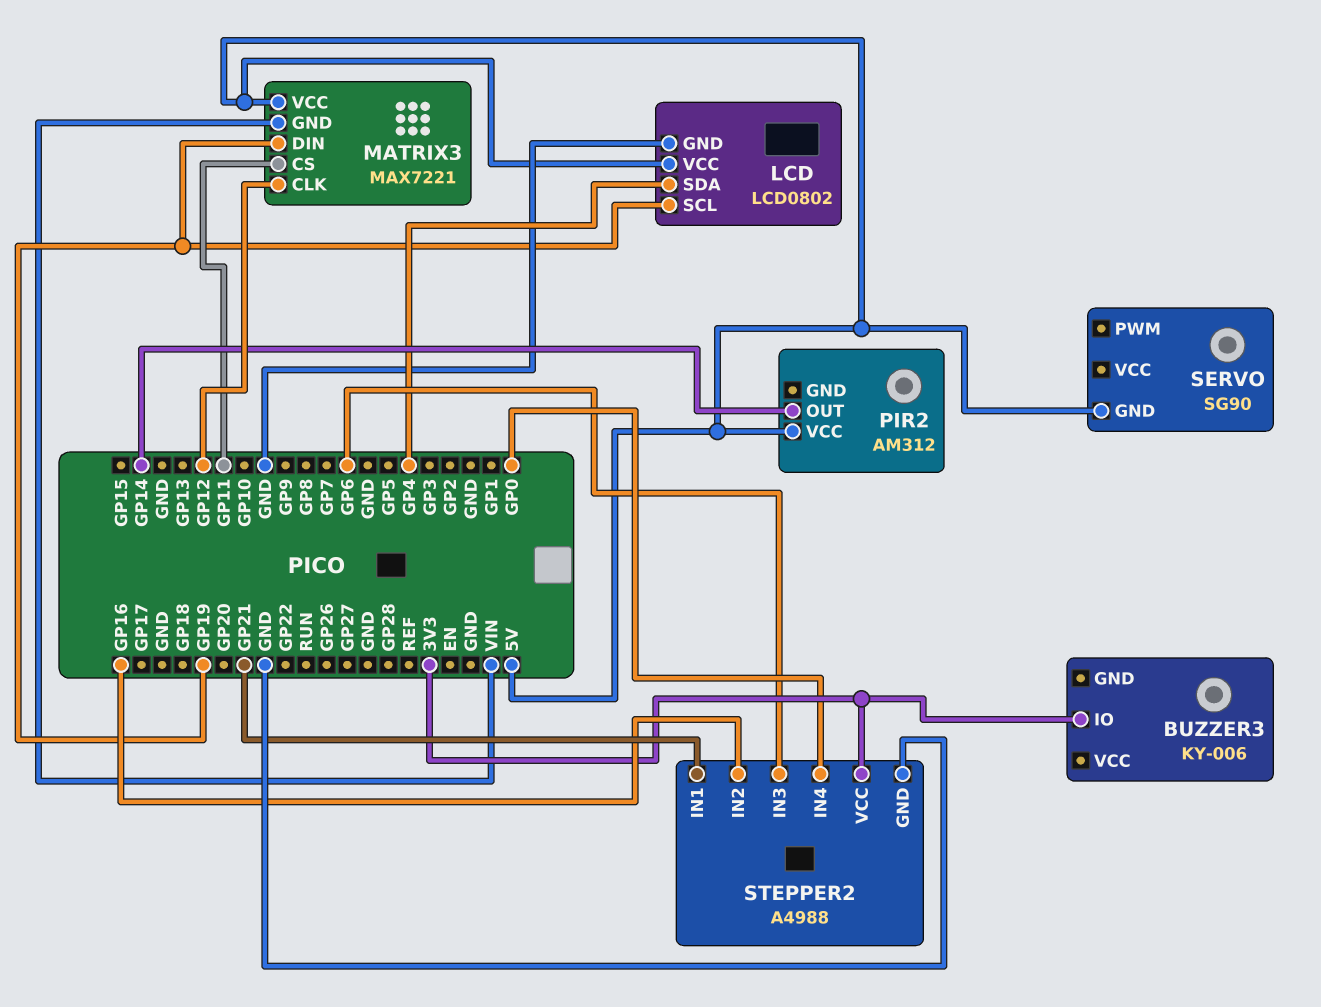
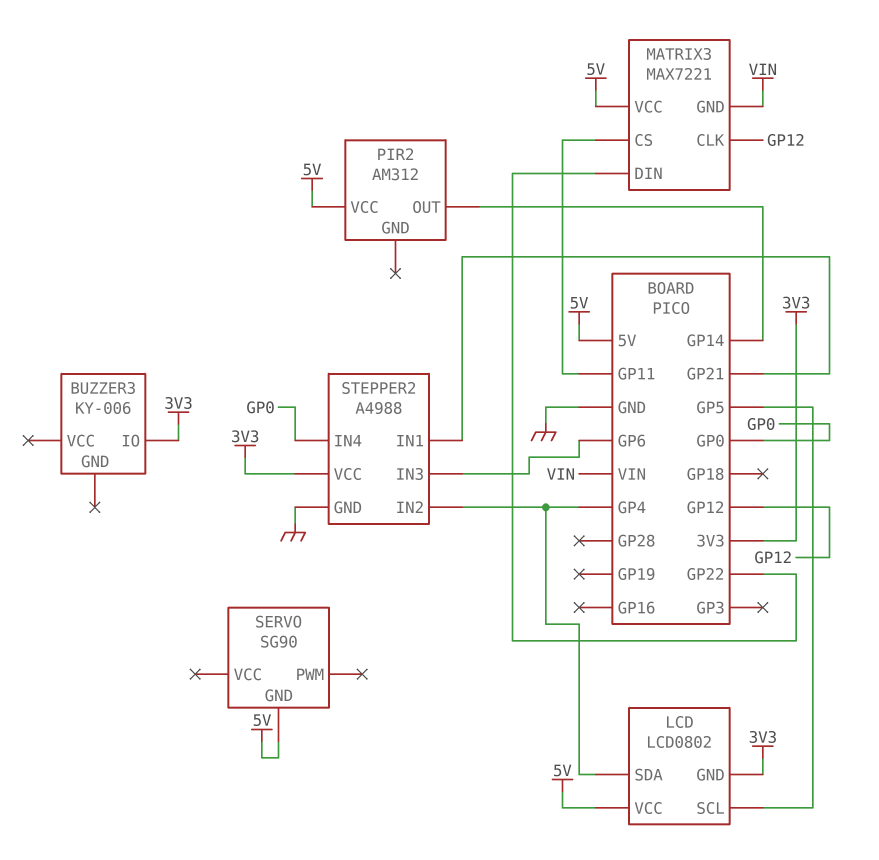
LCD pin GND: GND -> 3V3
LCD pin SCL: GP19 -> GP5
MATRIX3 pin DIN: GP19 -> GP22
STEPPER2 pin IN2: GP16 -> GP4

